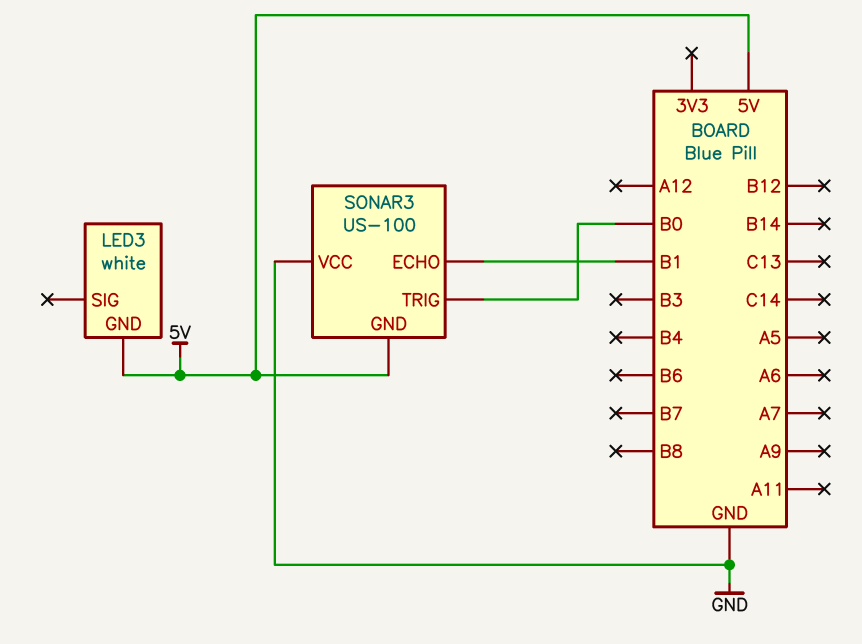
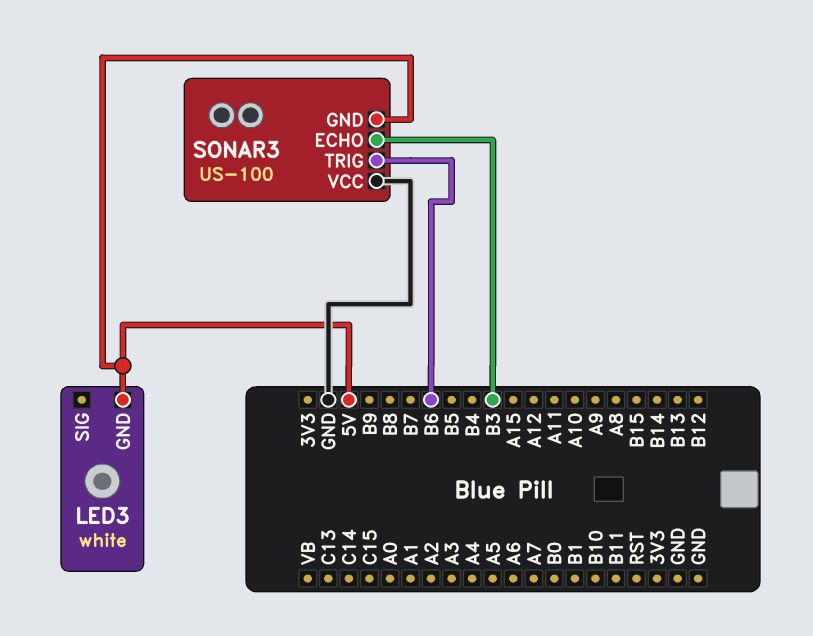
SONAR3 pin ECHO: B1 -> B3
SONAR3 pin TRIG: B0 -> B6

